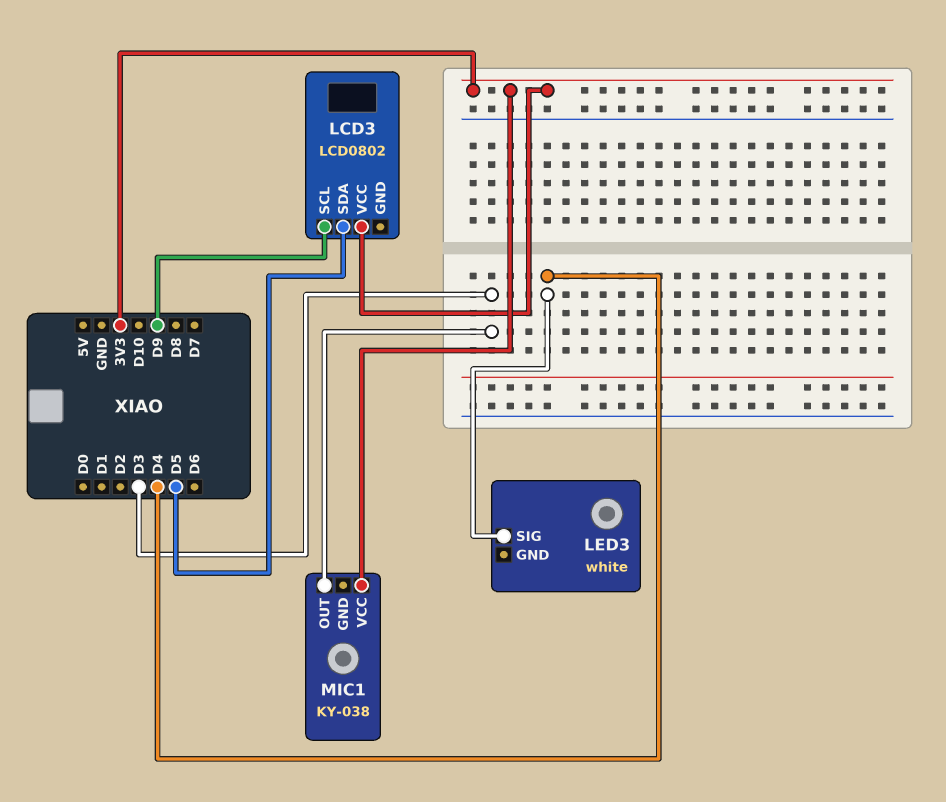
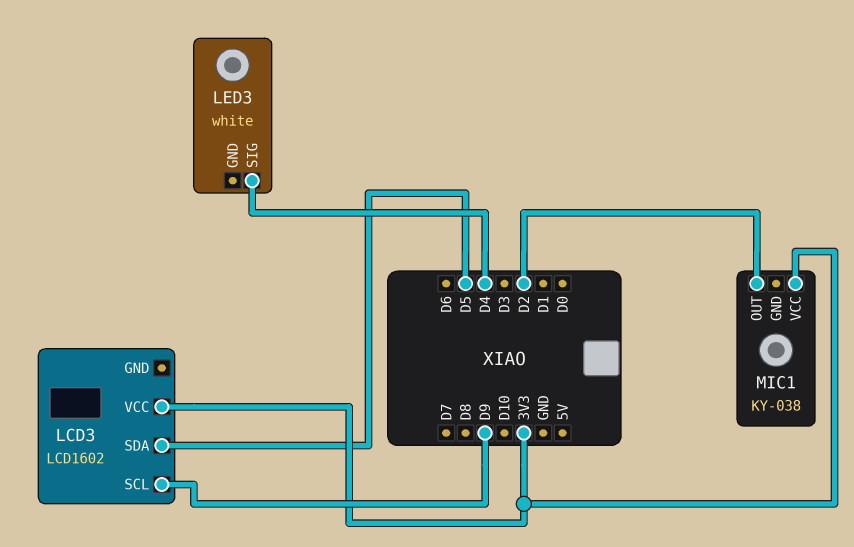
LCD3: LCD0802 -> LCD1602
MIC1 pin OUT: D3 -> D2

